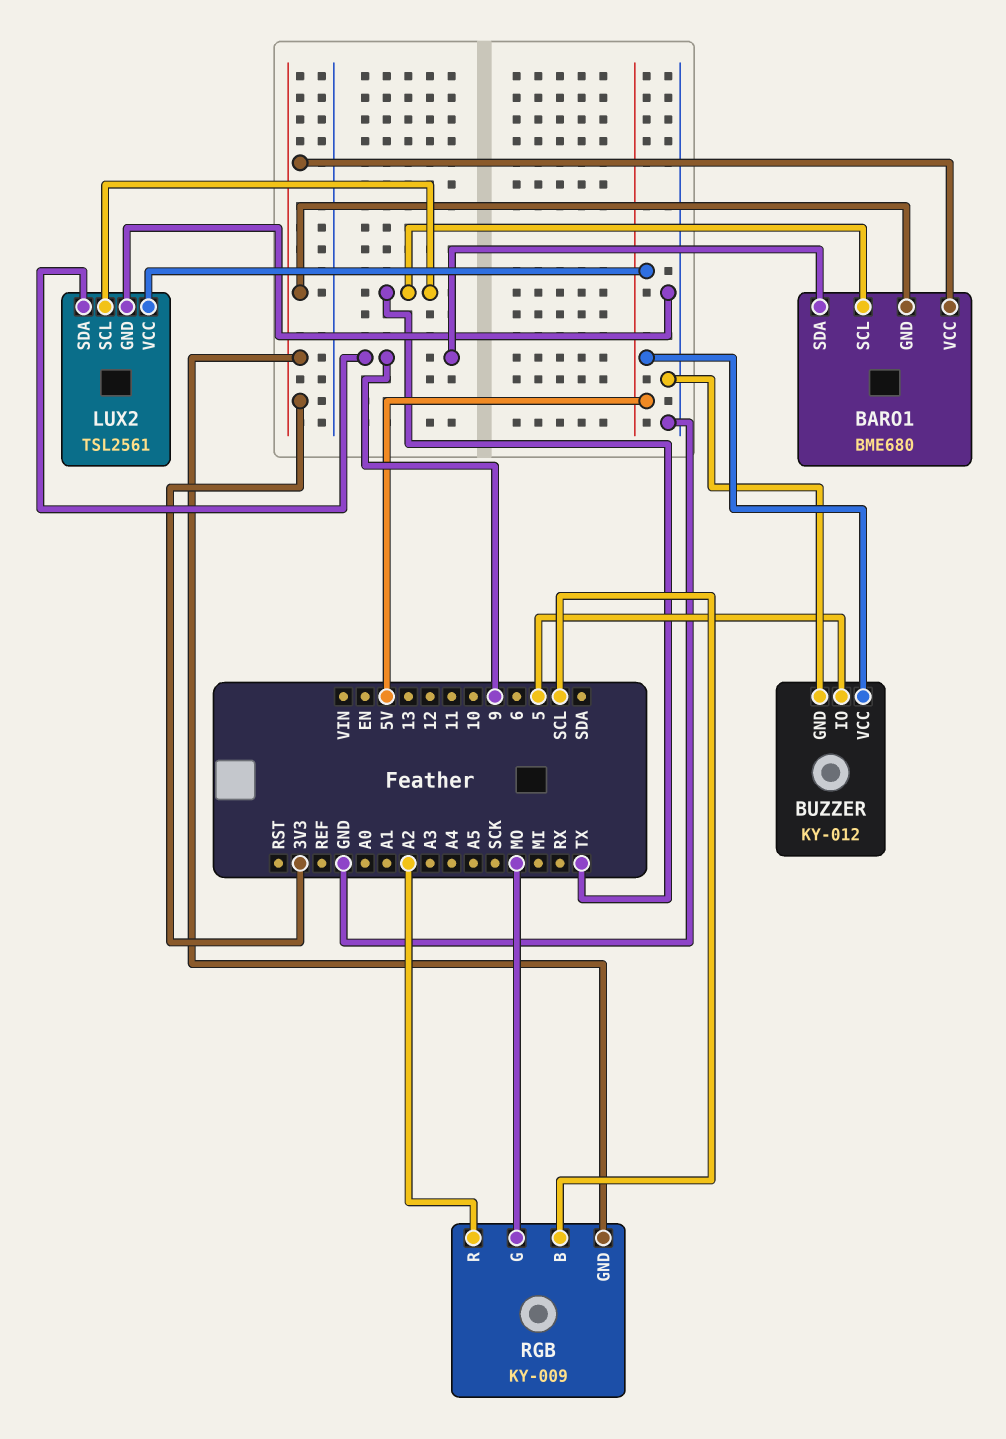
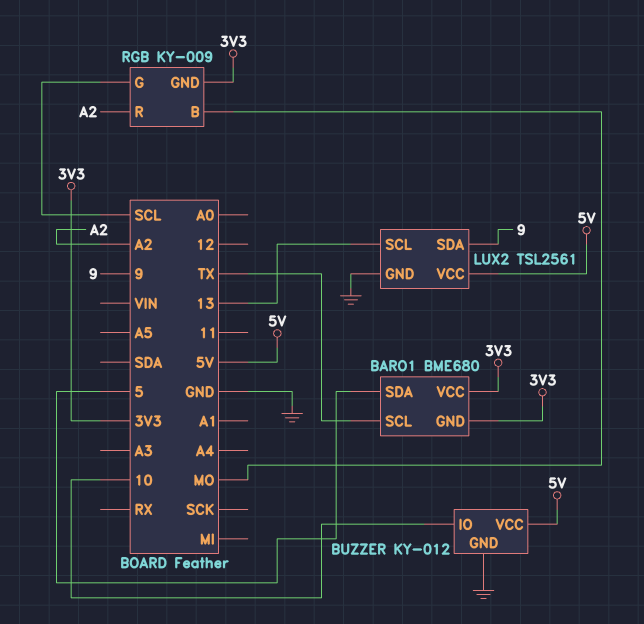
BARO1 pin SDA: 9 -> 5
BUZZER pin IO: 5 -> 10
LUX2 pin SCL: TX -> 13
RGB pin B: SCL -> MO
RGB pin G: MO -> SCL

